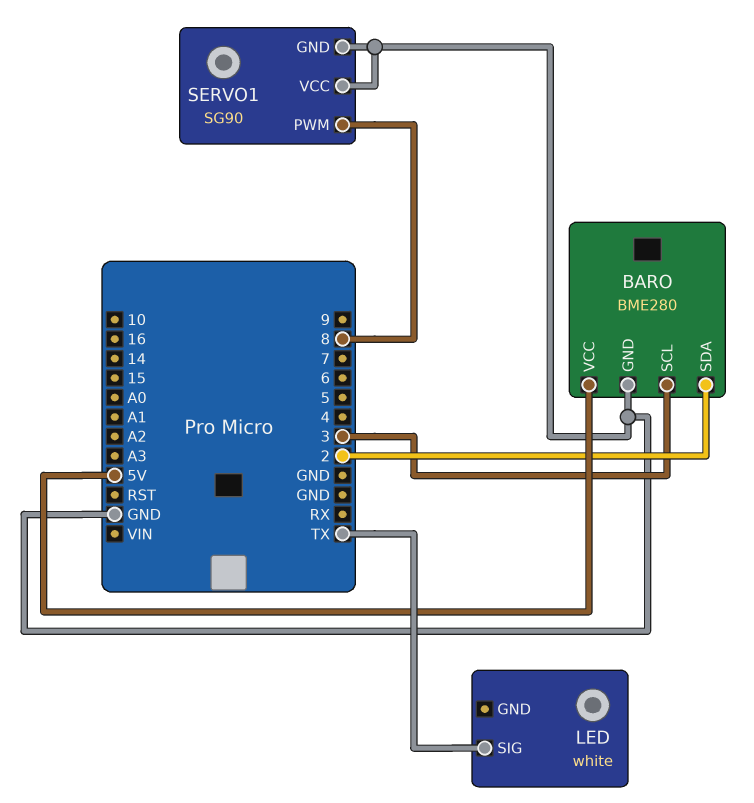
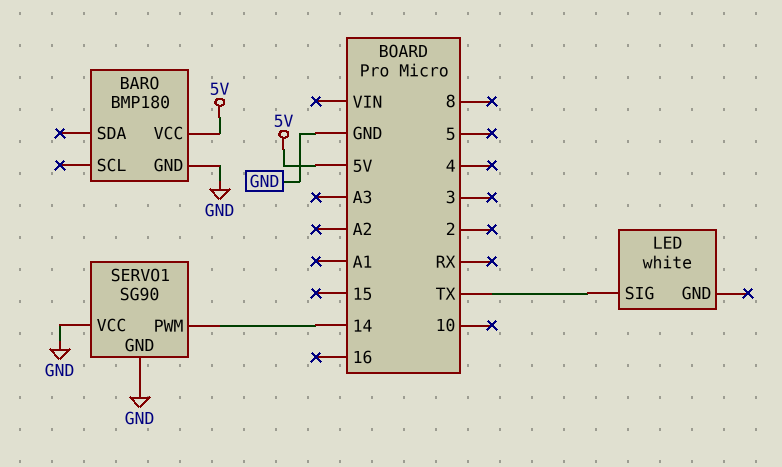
BARO: BME280 -> BMP180
BARO pin SCL: 3 -> none
BARO pin SDA: 2 -> none
SERVO1 pin PWM: 8 -> 14

